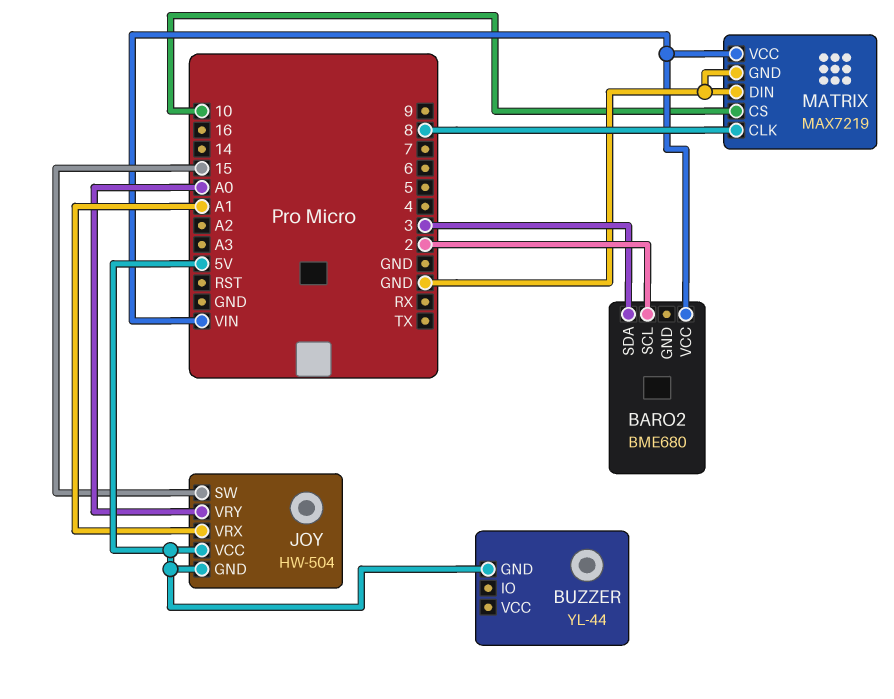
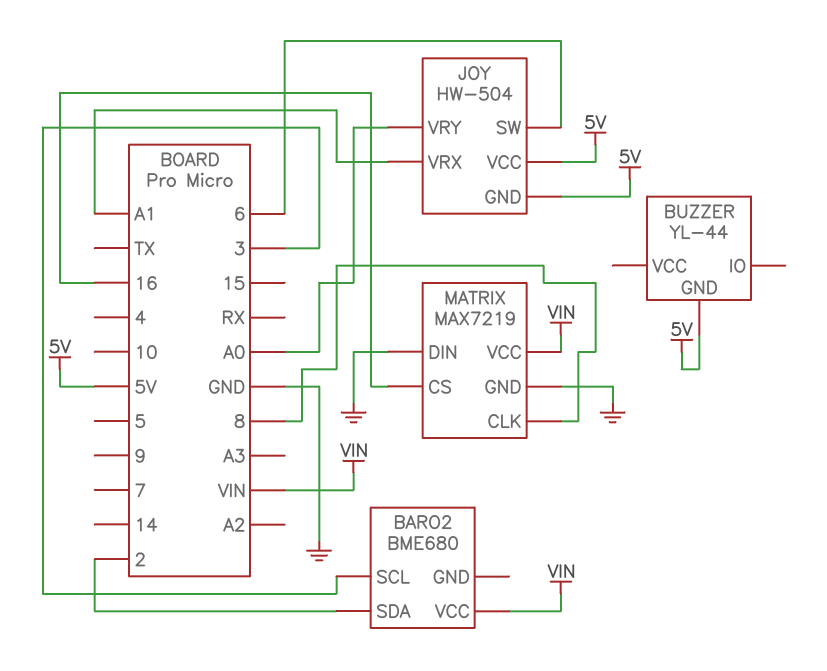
BARO2 pin SCL: 2 -> 3
BARO2 pin SDA: 3 -> 2
JOY pin SW: 15 -> 6
MATRIX pin CS: 10 -> 16

